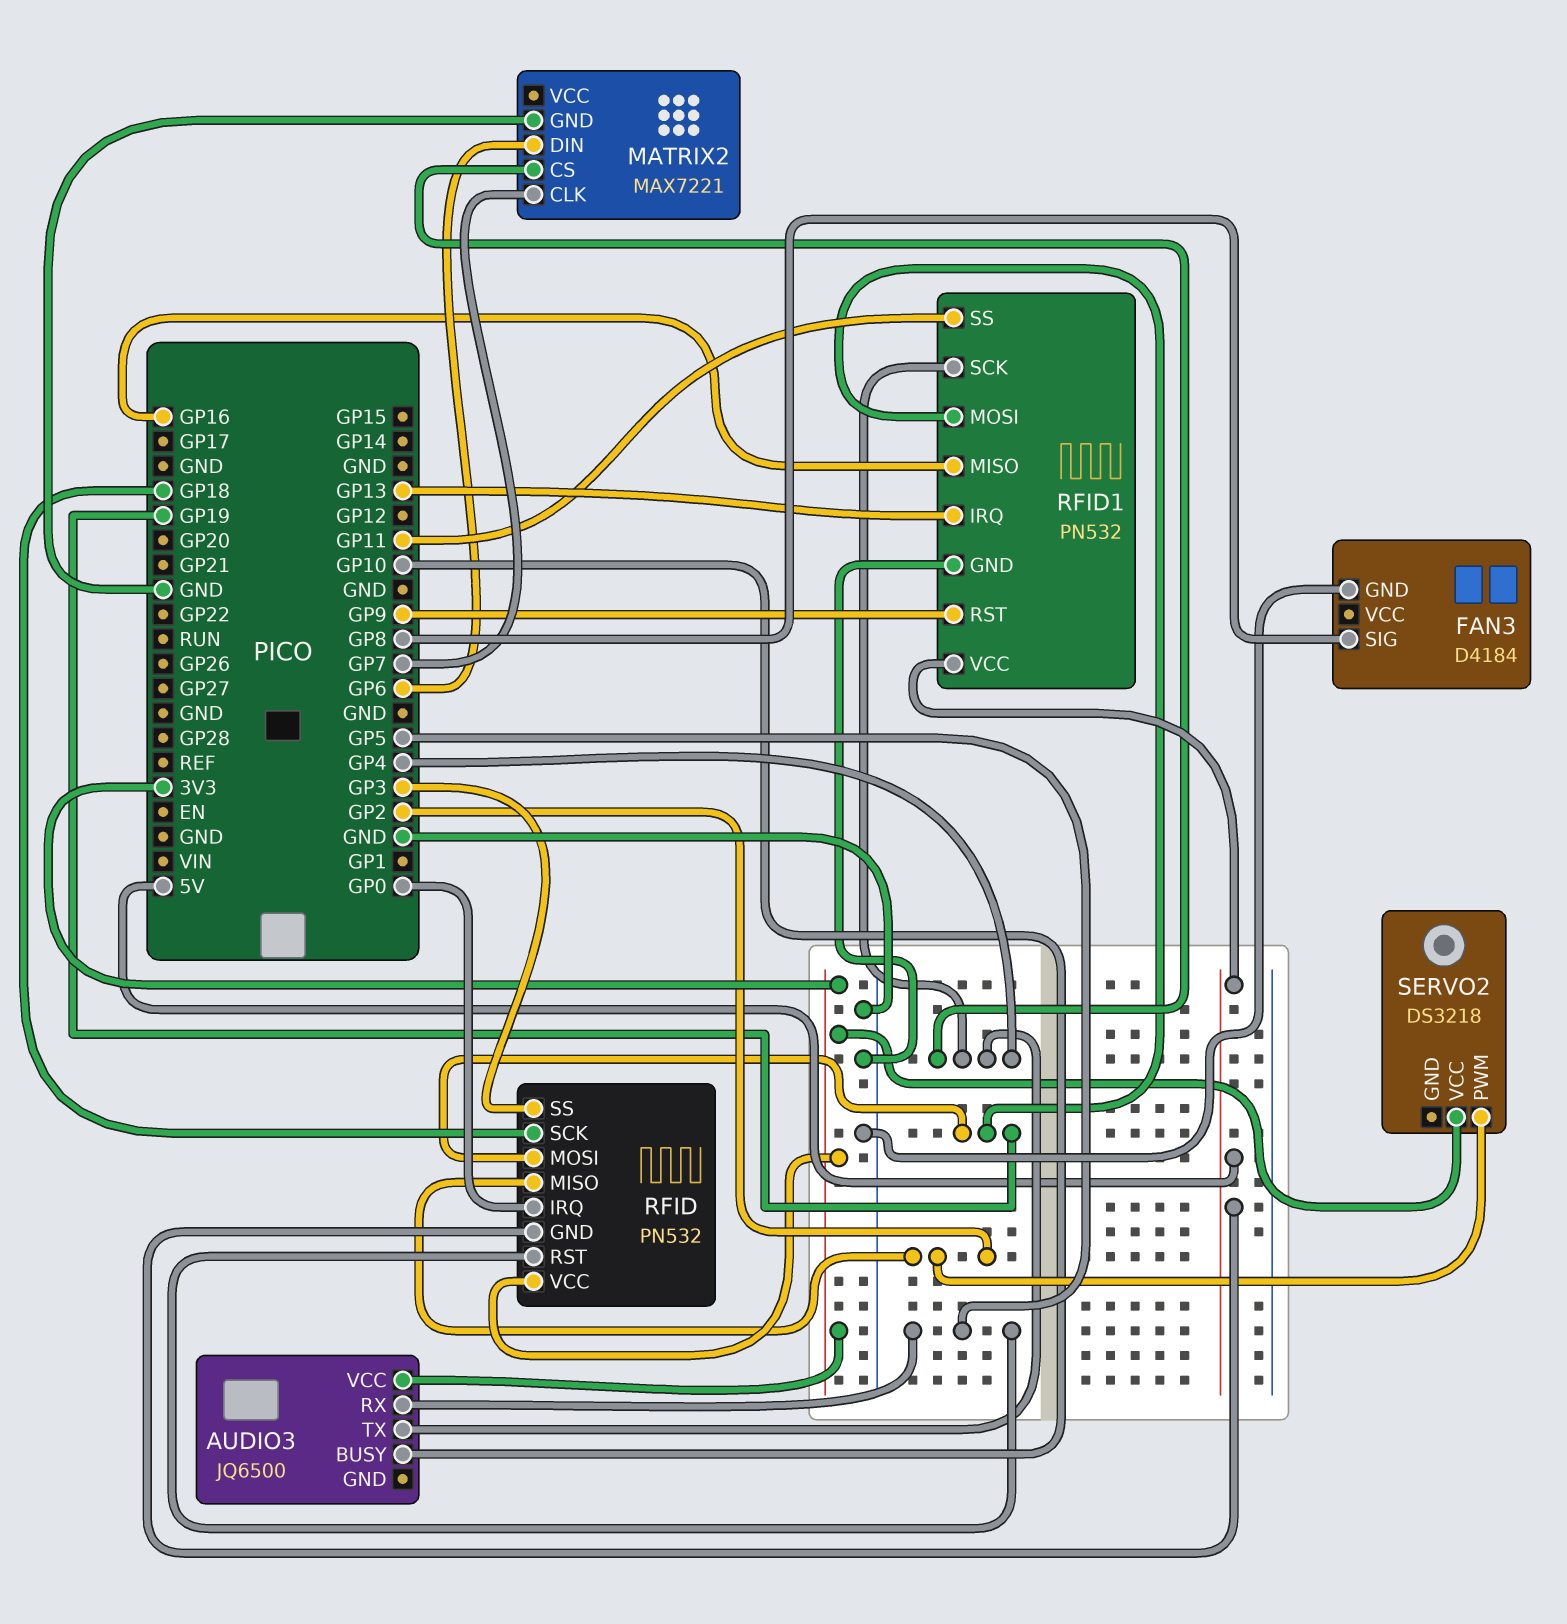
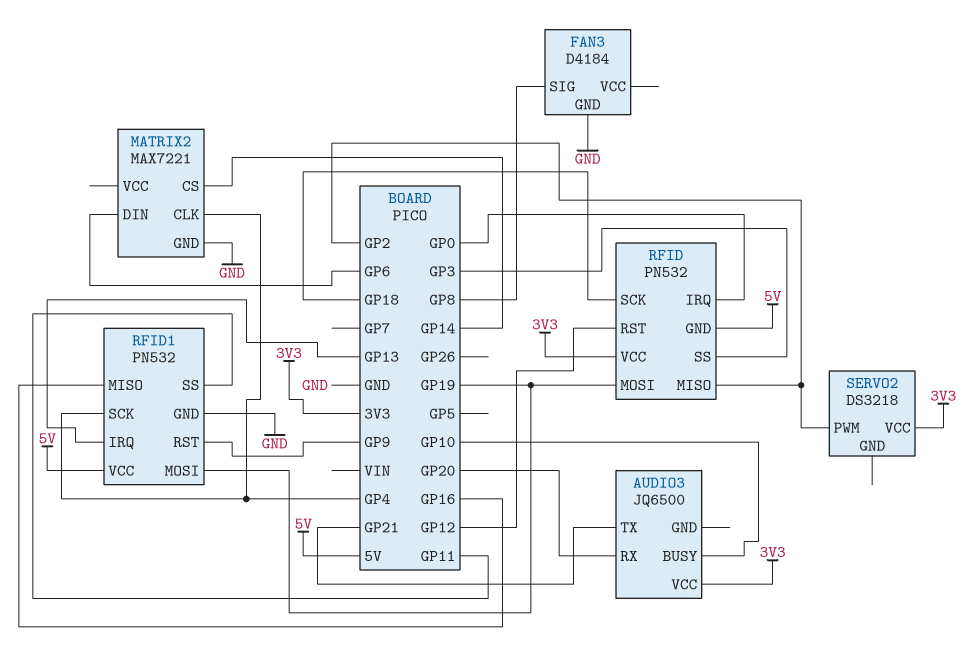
AUDIO3 pin RX: GP5 -> GP20
AUDIO3 pin TX: GP4 -> GP21
MATRIX2 pin CLK: GP7 -> GP4
MATRIX2 pin CS: GP4 -> GP14
RFID pin RST: GP5 -> GP12

